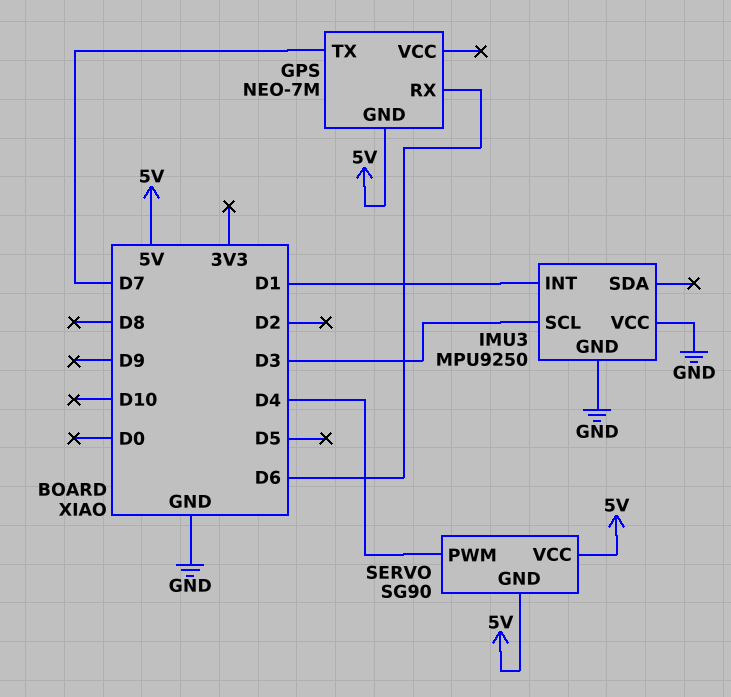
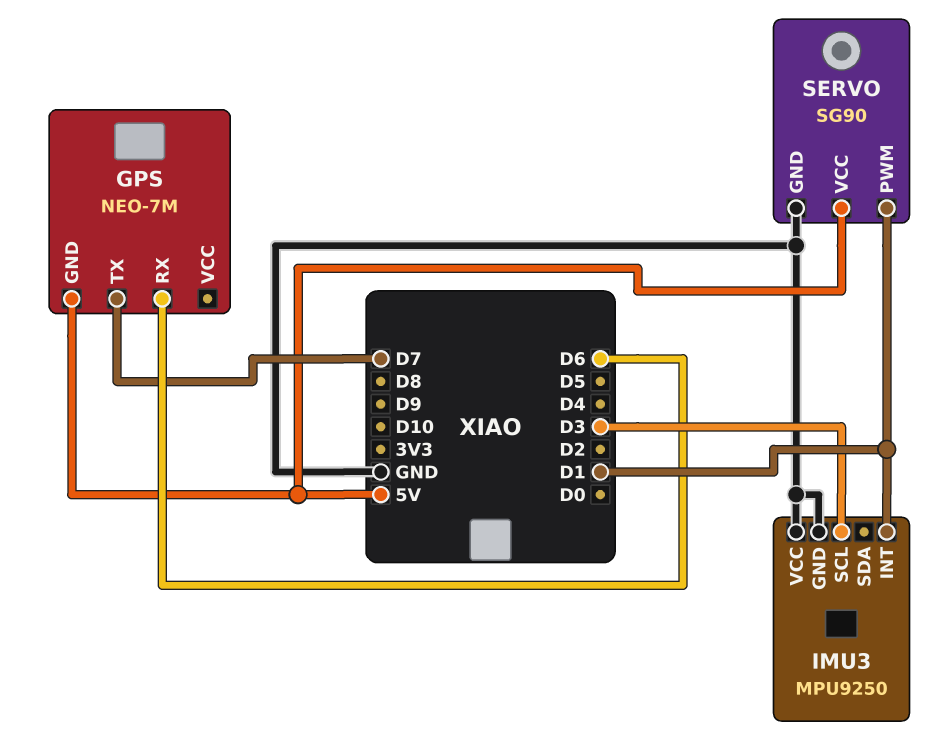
SERVO pin GND: 5V -> GND
SERVO pin PWM: D4 -> D1

